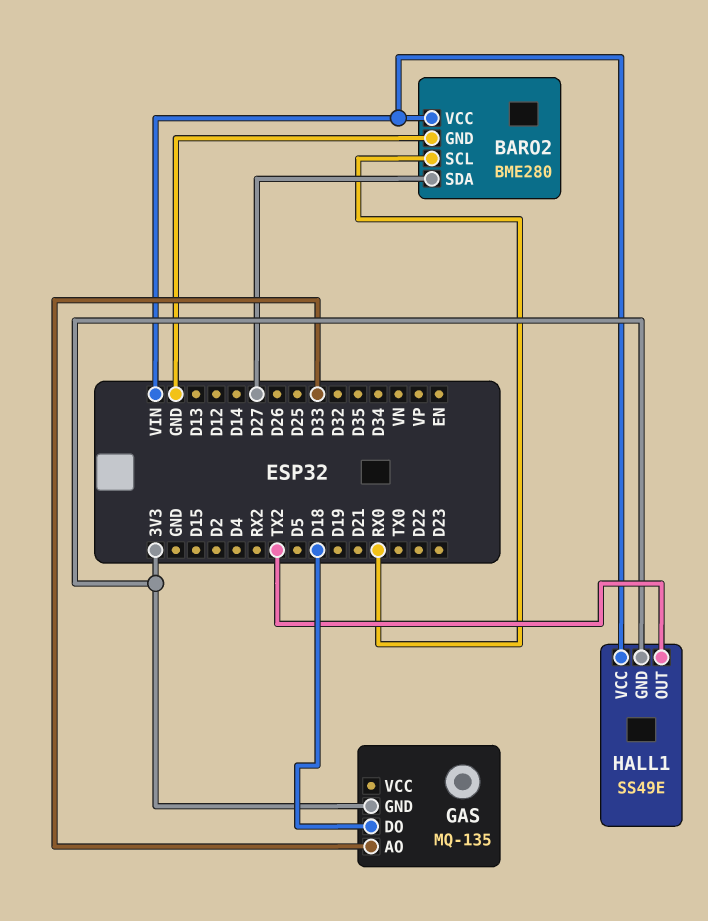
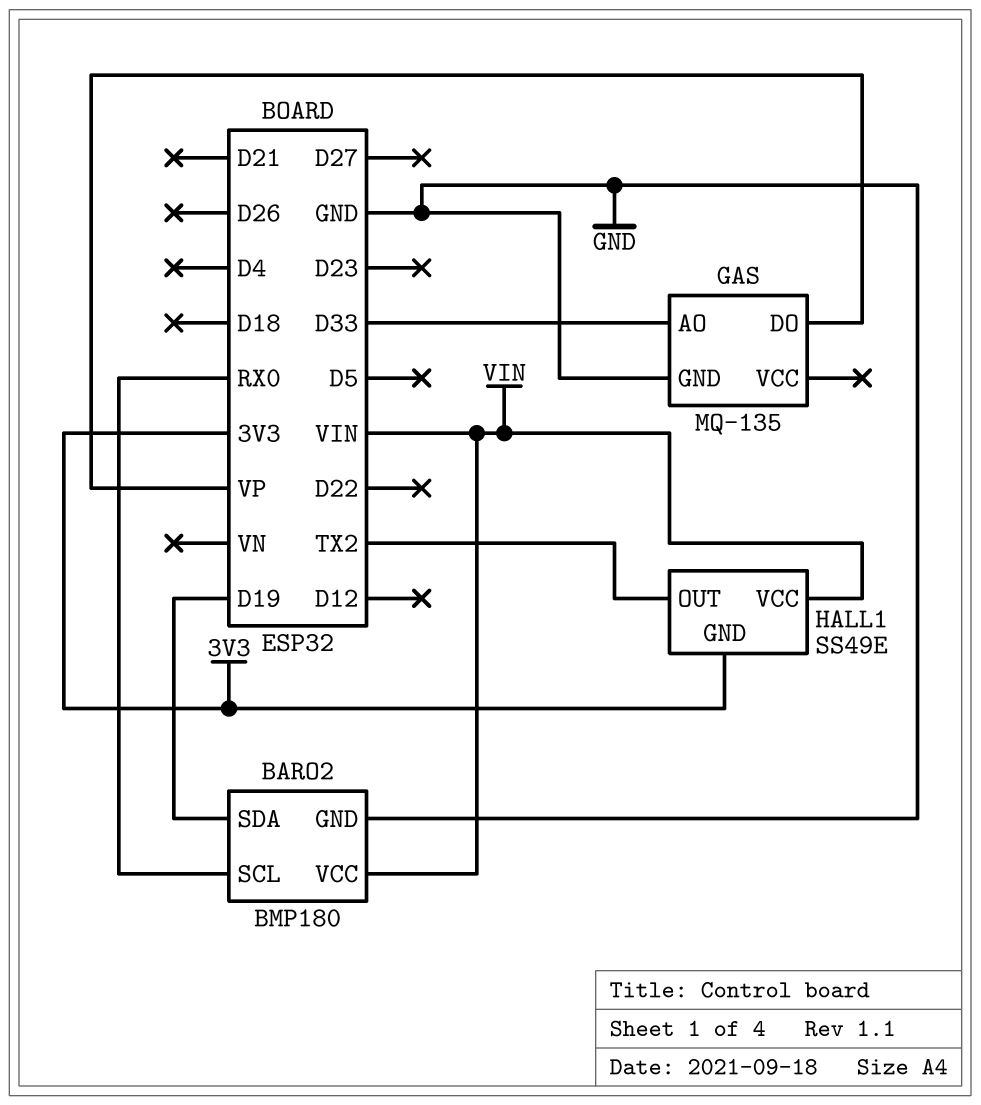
BARO2: BME280 -> BMP180
BARO2 pin SDA: D27 -> D19
GAS pin DO: D18 -> VP
GAS pin GND: 3V3 -> GND

